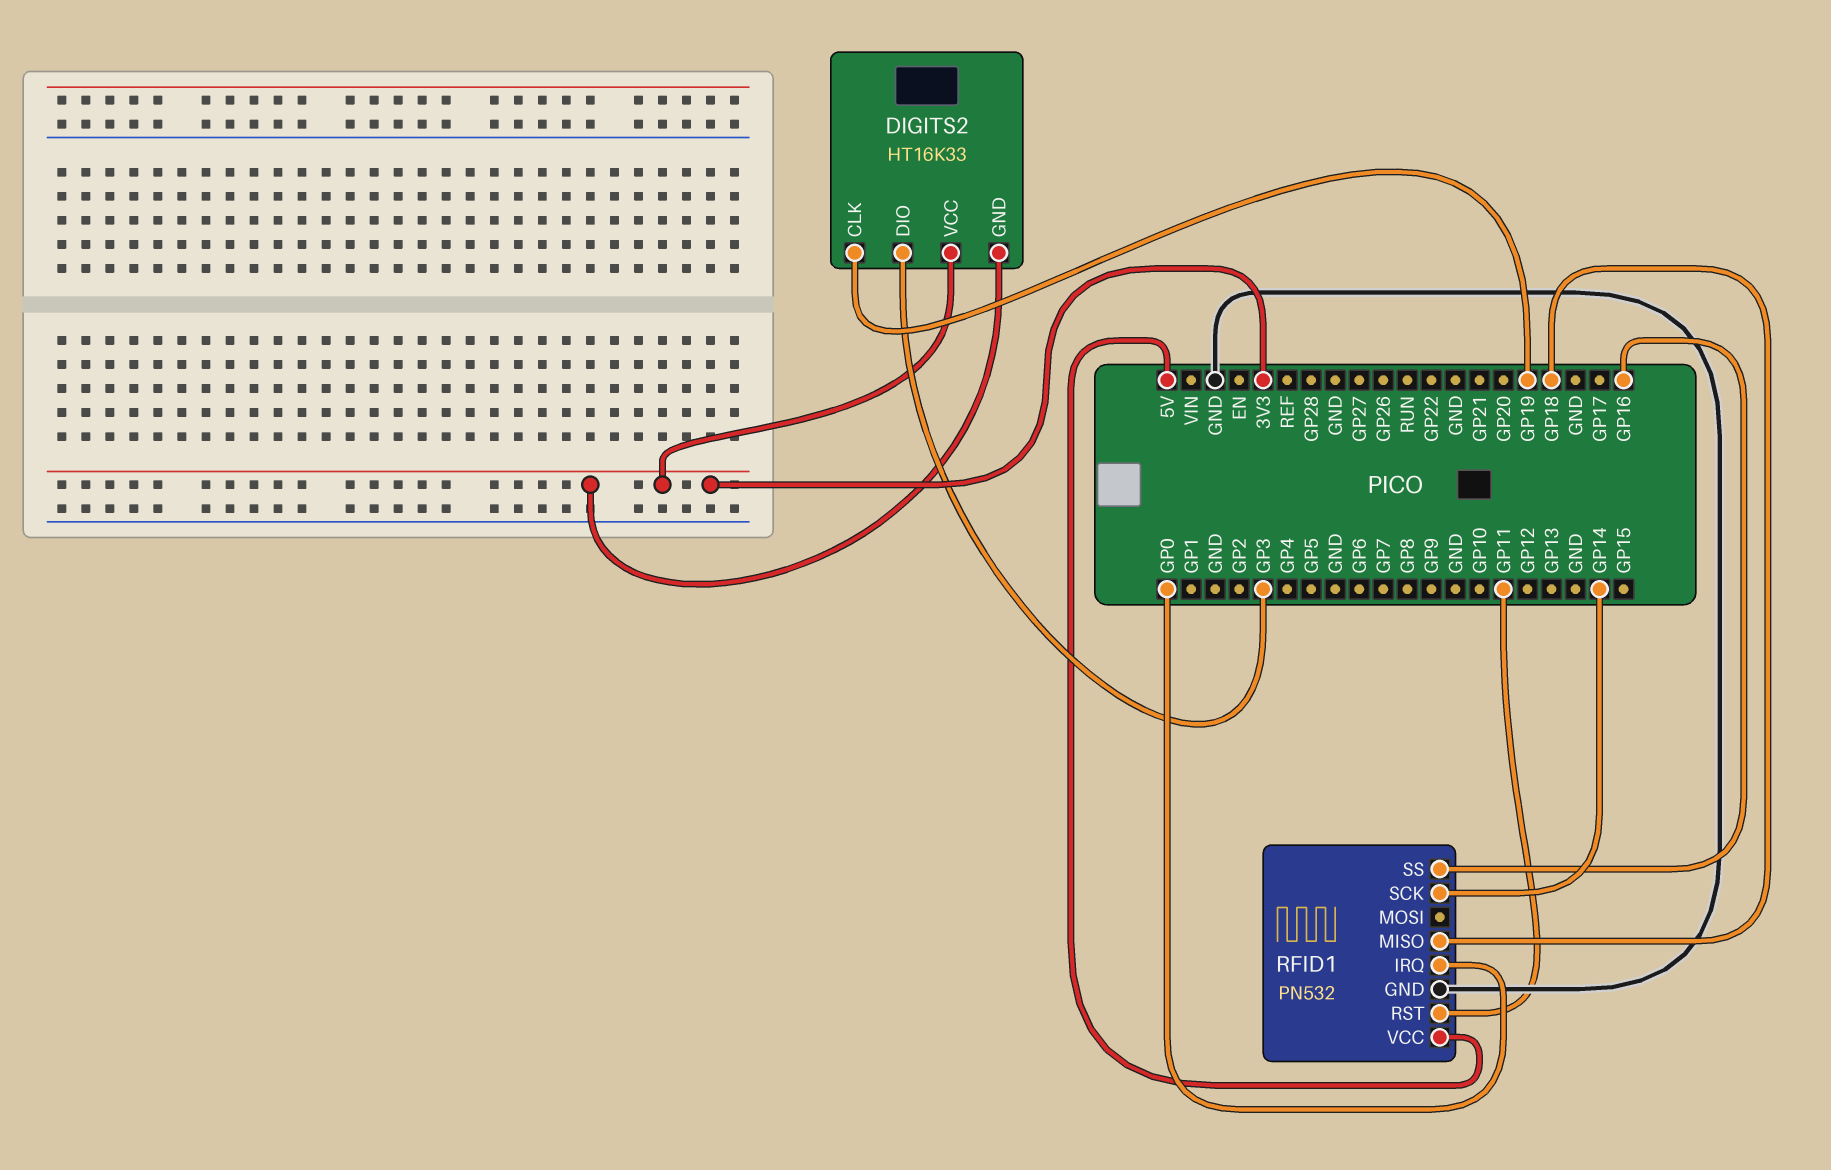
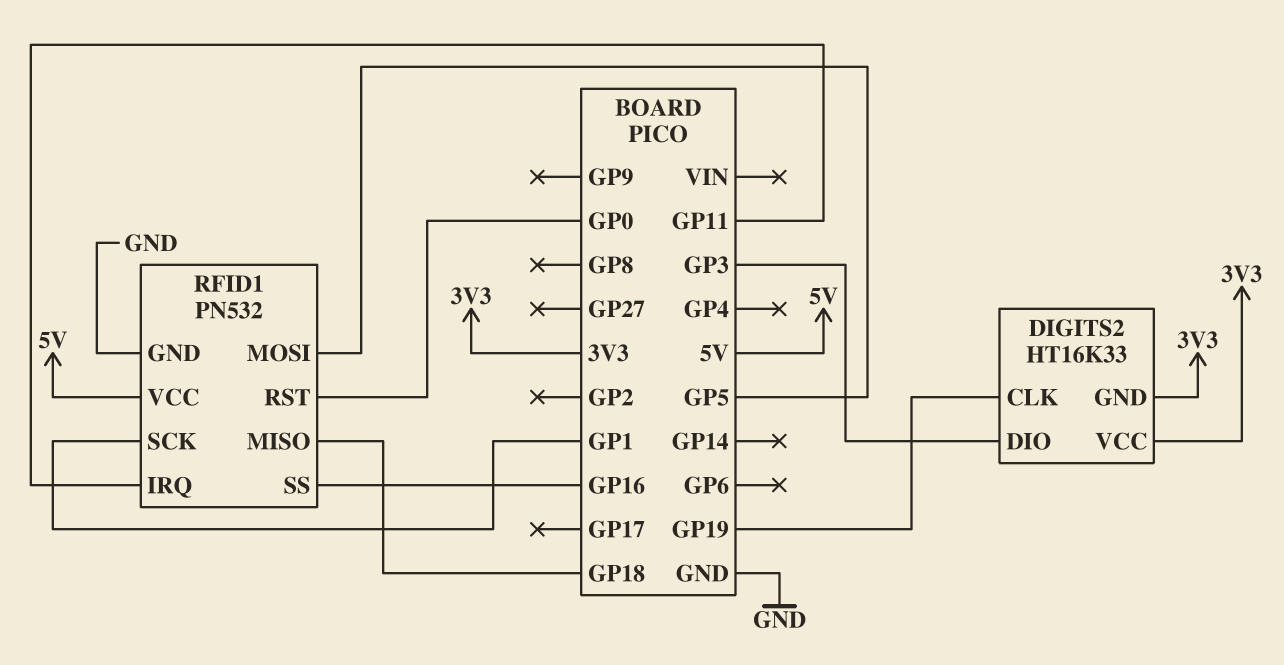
RFID1 pin IRQ: GP0 -> GP11
RFID1 pin MOSI: none -> GP5
RFID1 pin RST: GP11 -> GP0
RFID1 pin SCK: GP14 -> GP1

